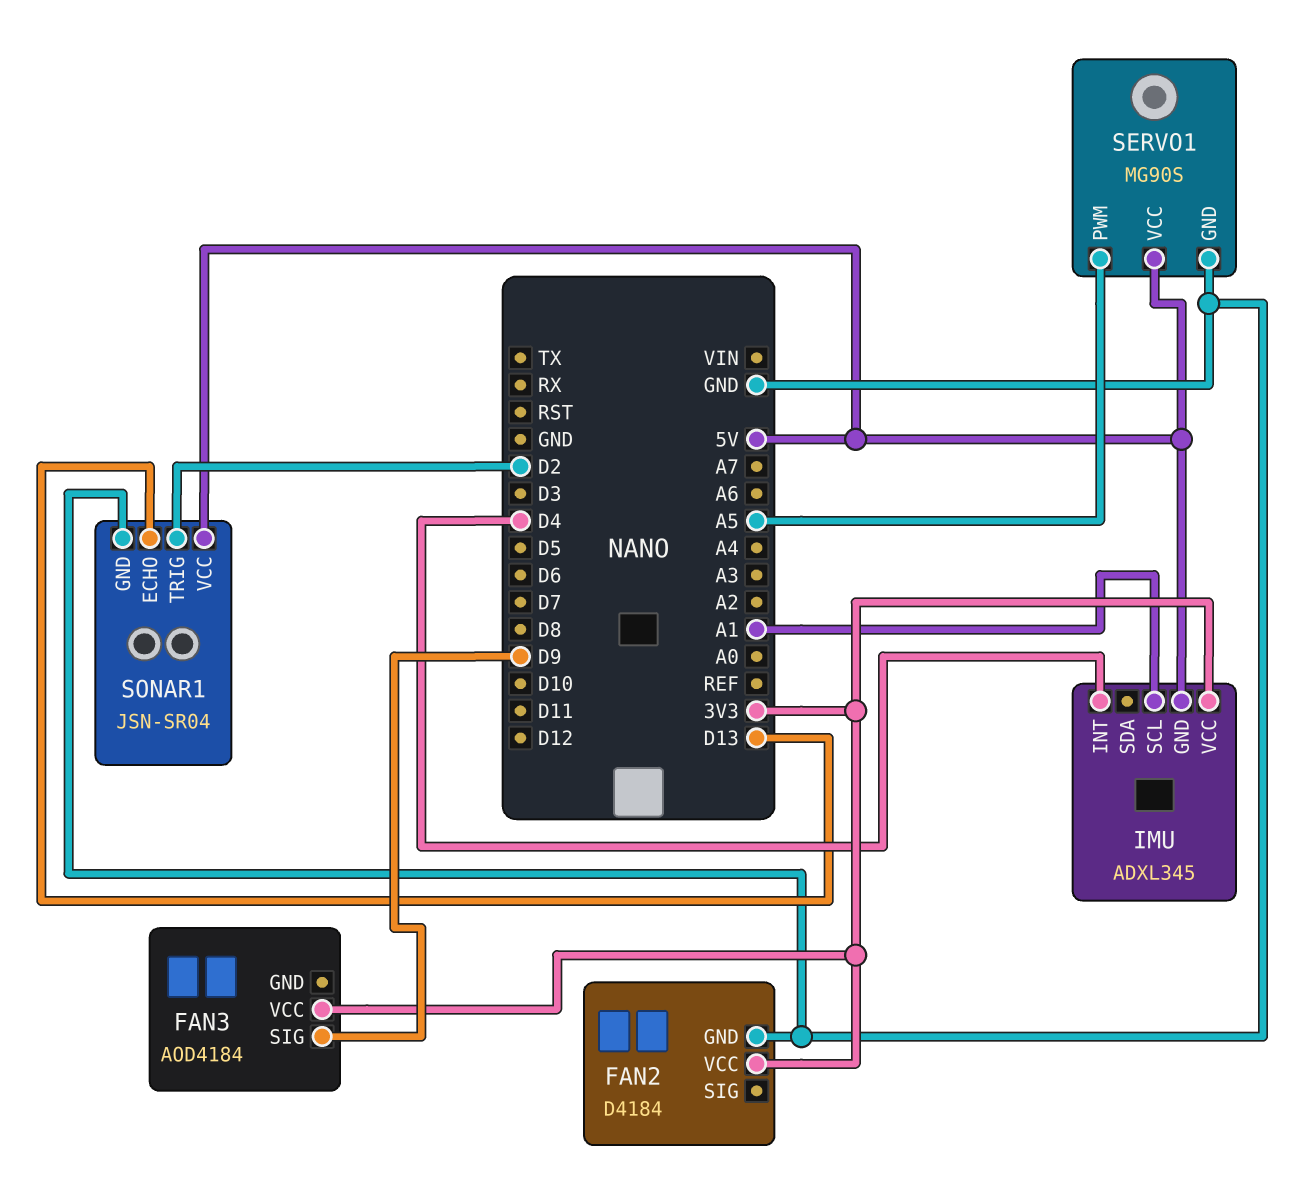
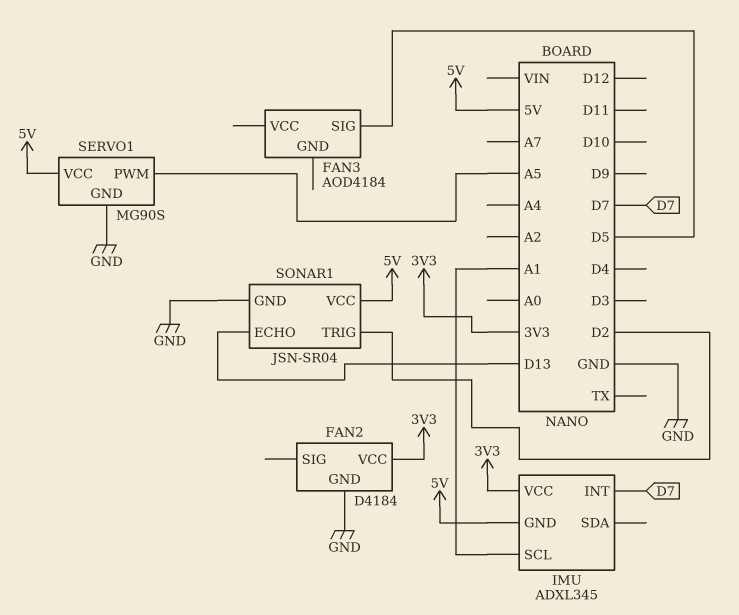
FAN3 pin SIG: D9 -> D5
FAN3 pin VCC: 3V3 -> none
IMU pin INT: D4 -> D7

